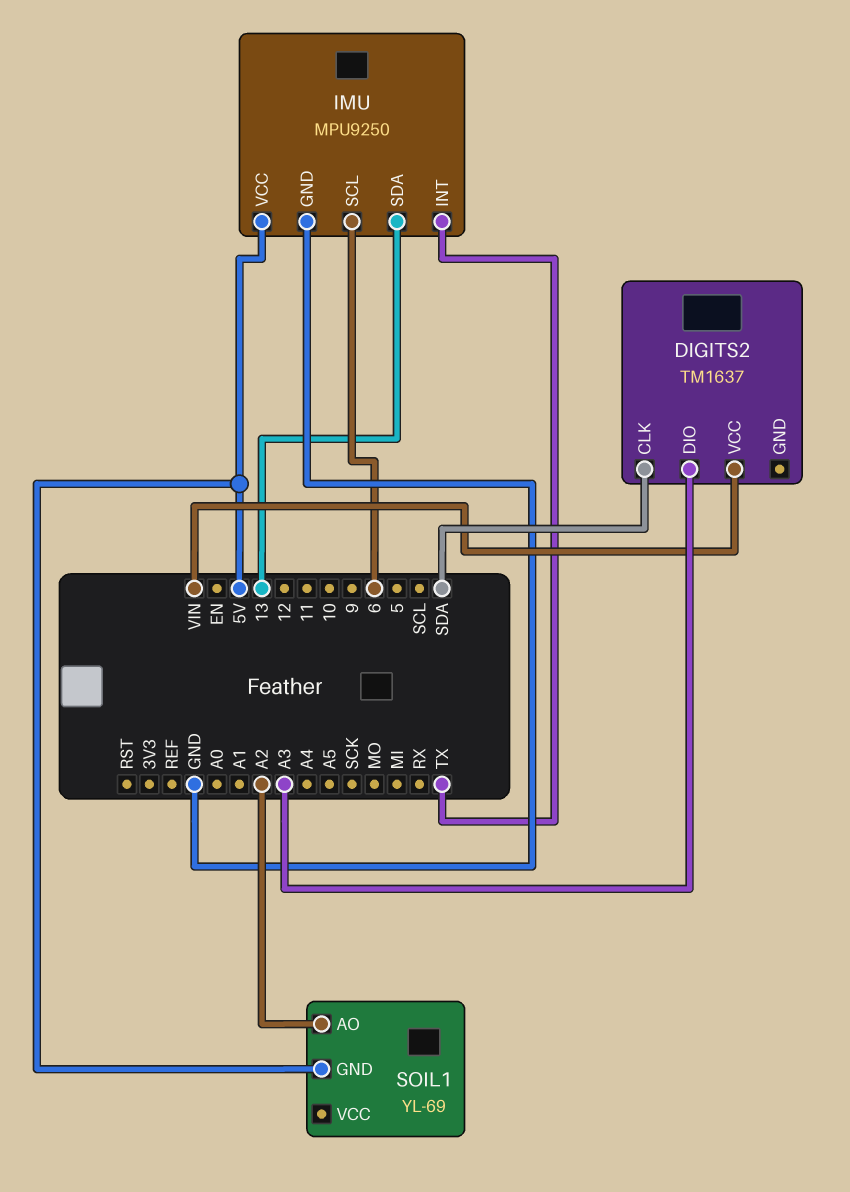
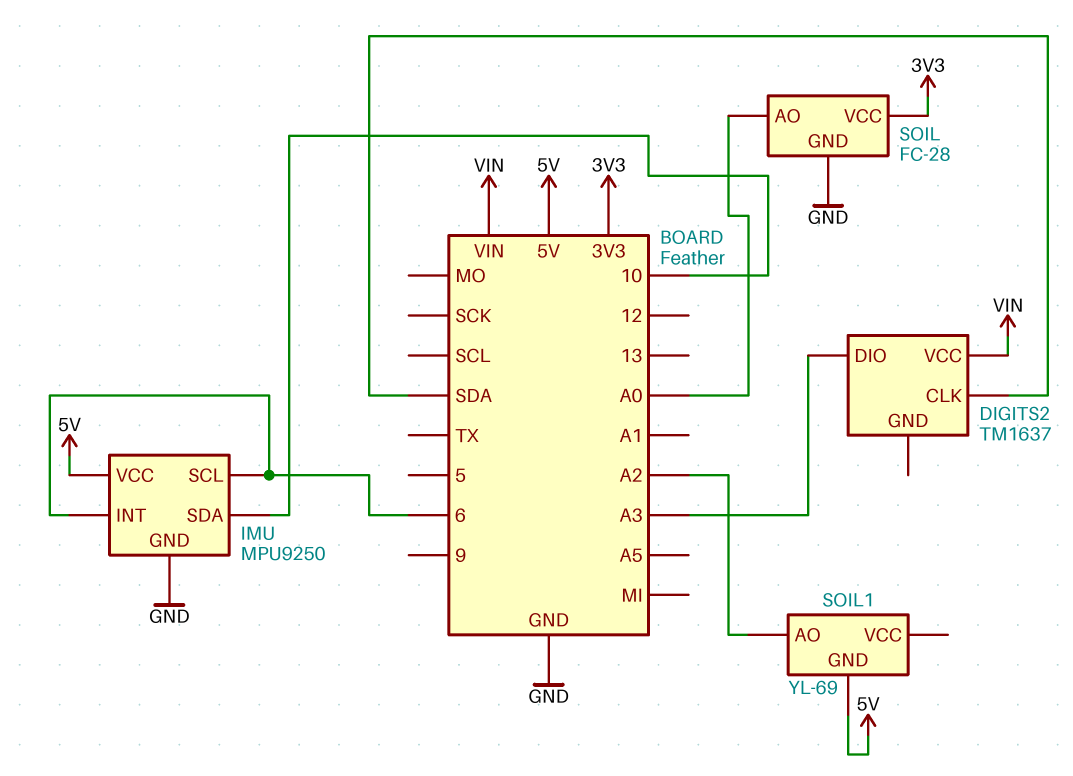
IMU pin INT: TX -> 6
IMU pin SDA: 13 -> 10
SOIL: none -> FC-28
SOIL pin AO: none -> A0
SOIL pin GND: none -> GND
SOIL pin VCC: none -> 3V3

